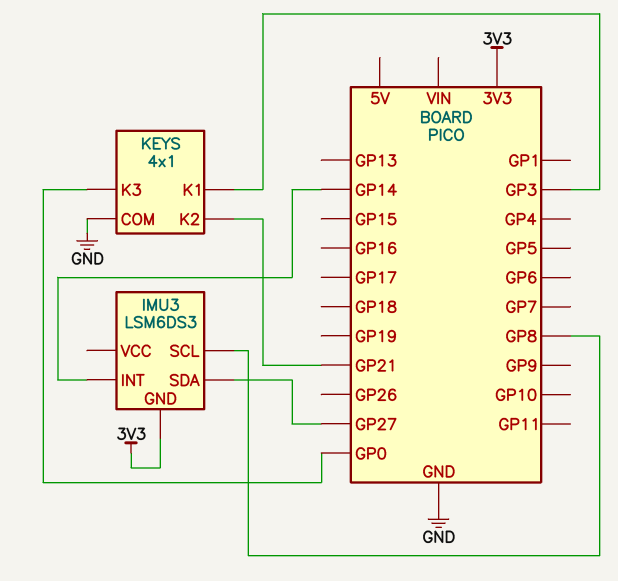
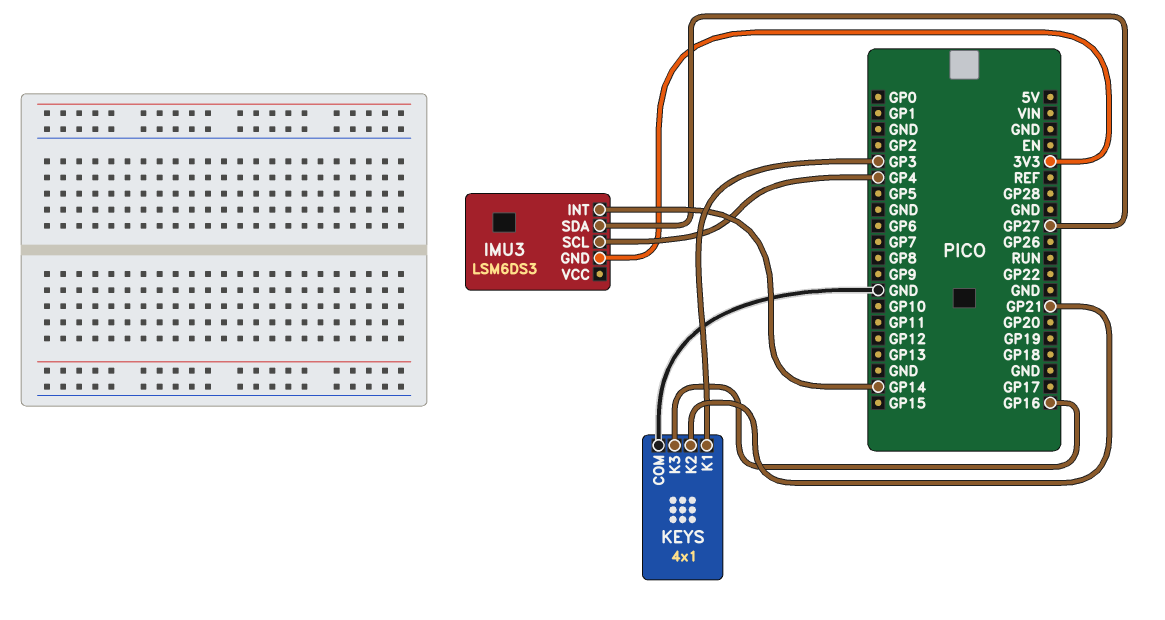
IMU3 pin SCL: GP8 -> GP4
KEYS pin K3: GP0 -> GP16

